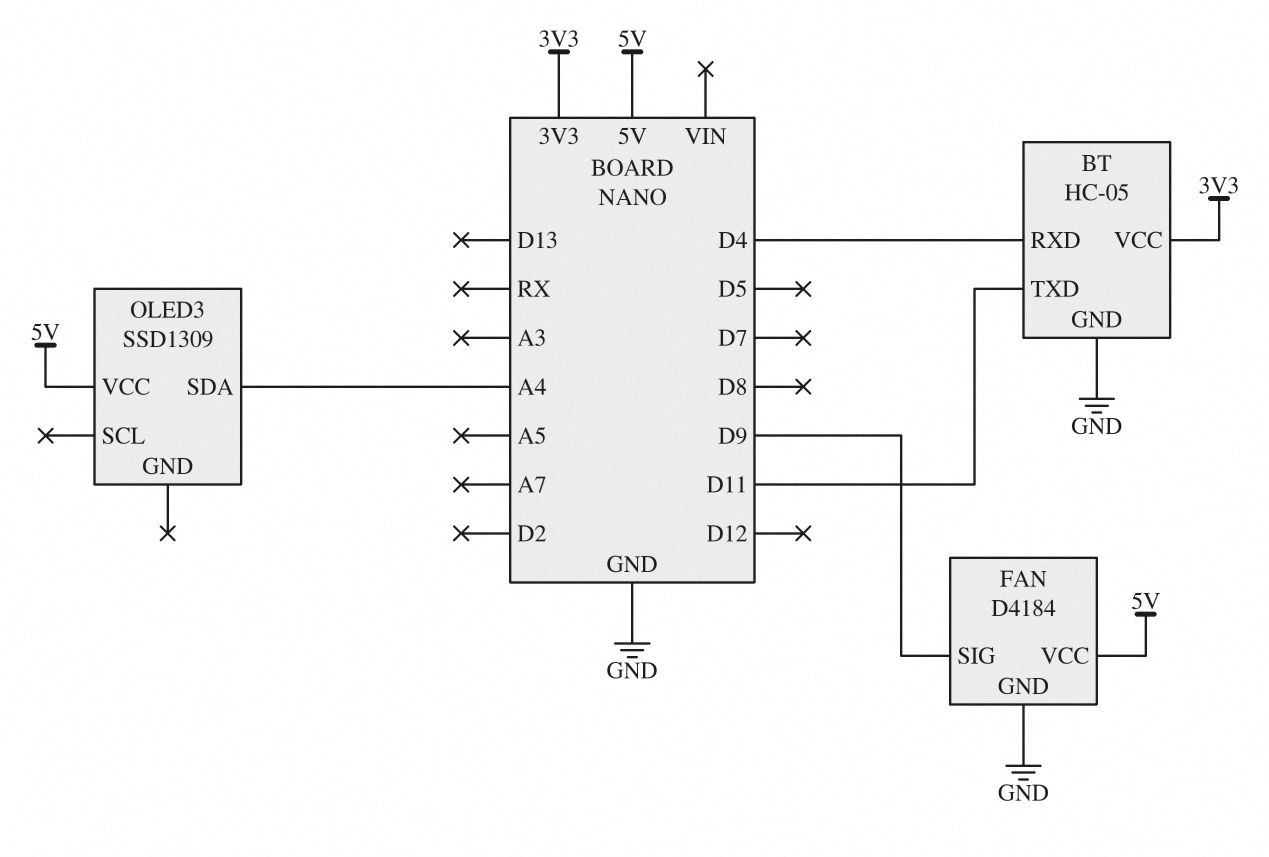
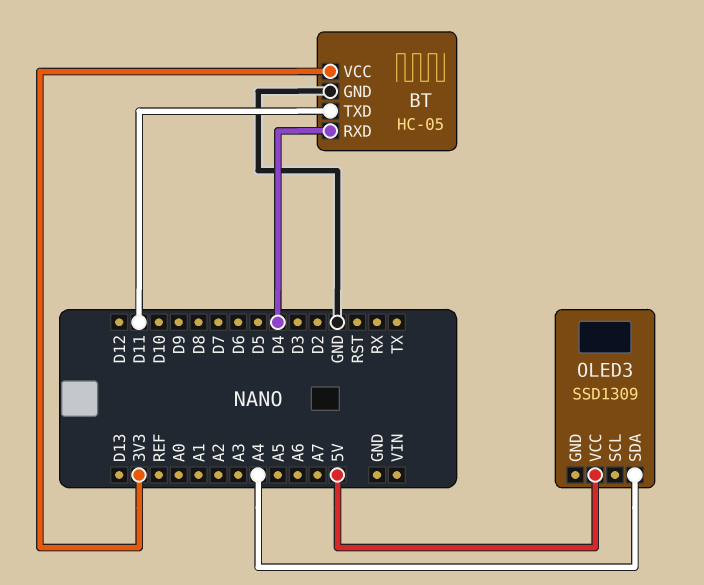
FAN: D4184 -> none
FAN pin GND: GND -> none
FAN pin SIG: D9 -> none
FAN pin VCC: 5V -> none

